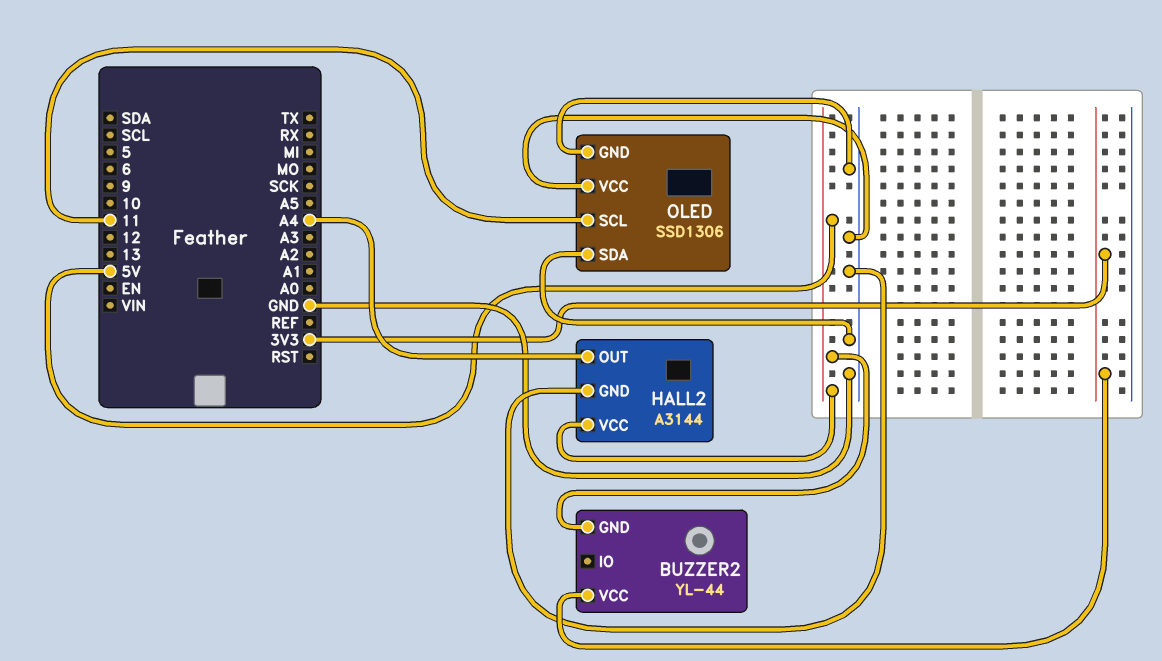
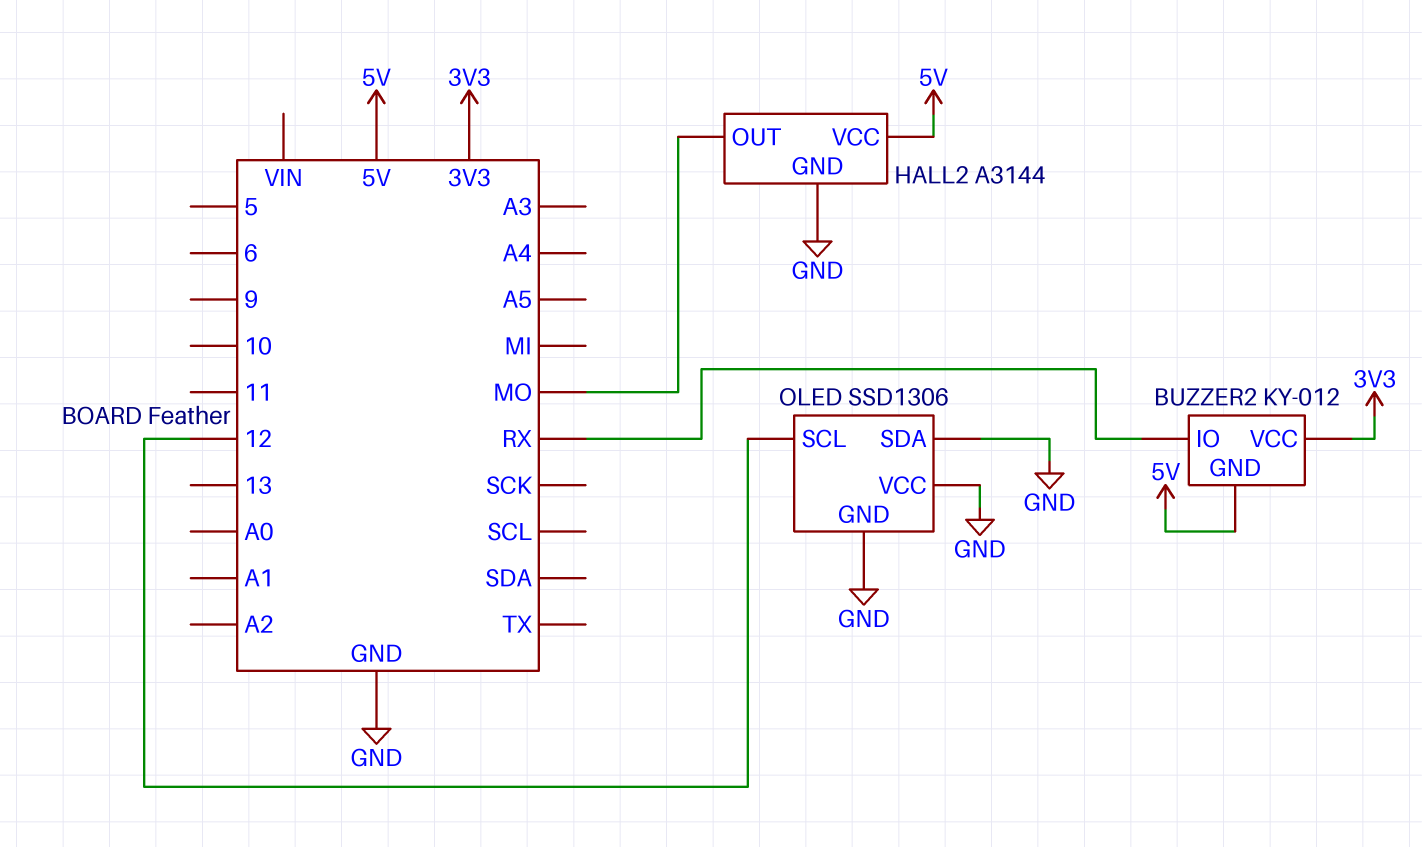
BUZZER2: YL-44 -> KY-012
BUZZER2 pin IO: none -> RX
HALL2 pin OUT: A4 -> MO
OLED pin SCL: 11 -> 12

